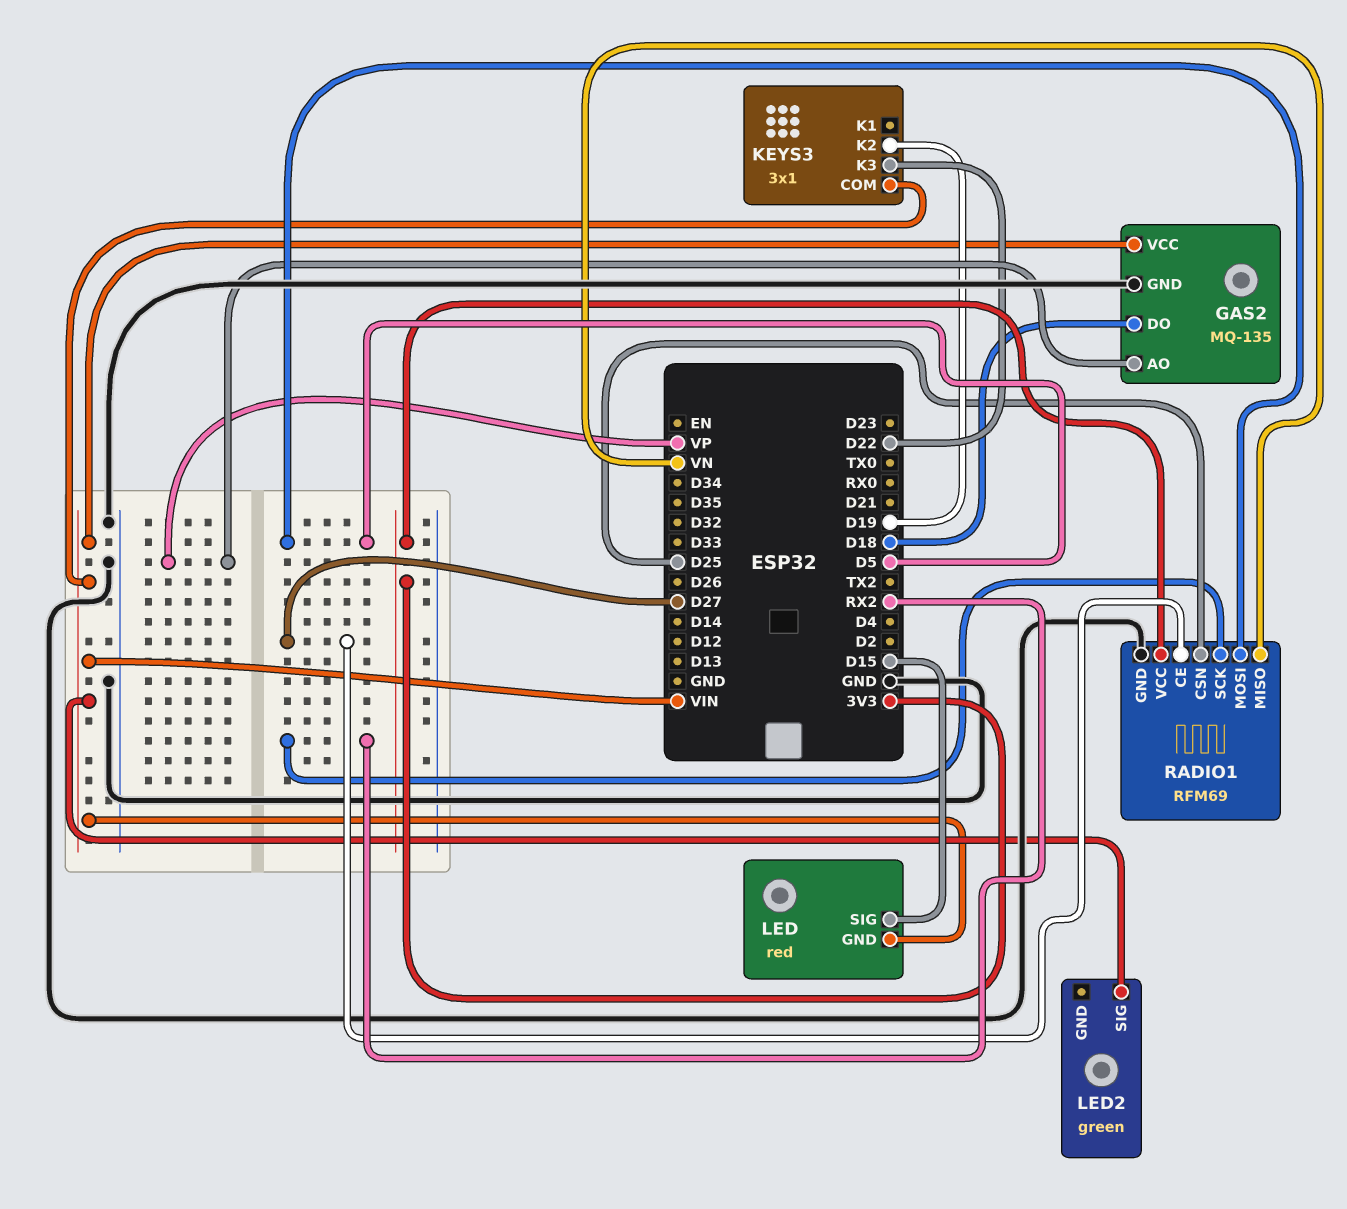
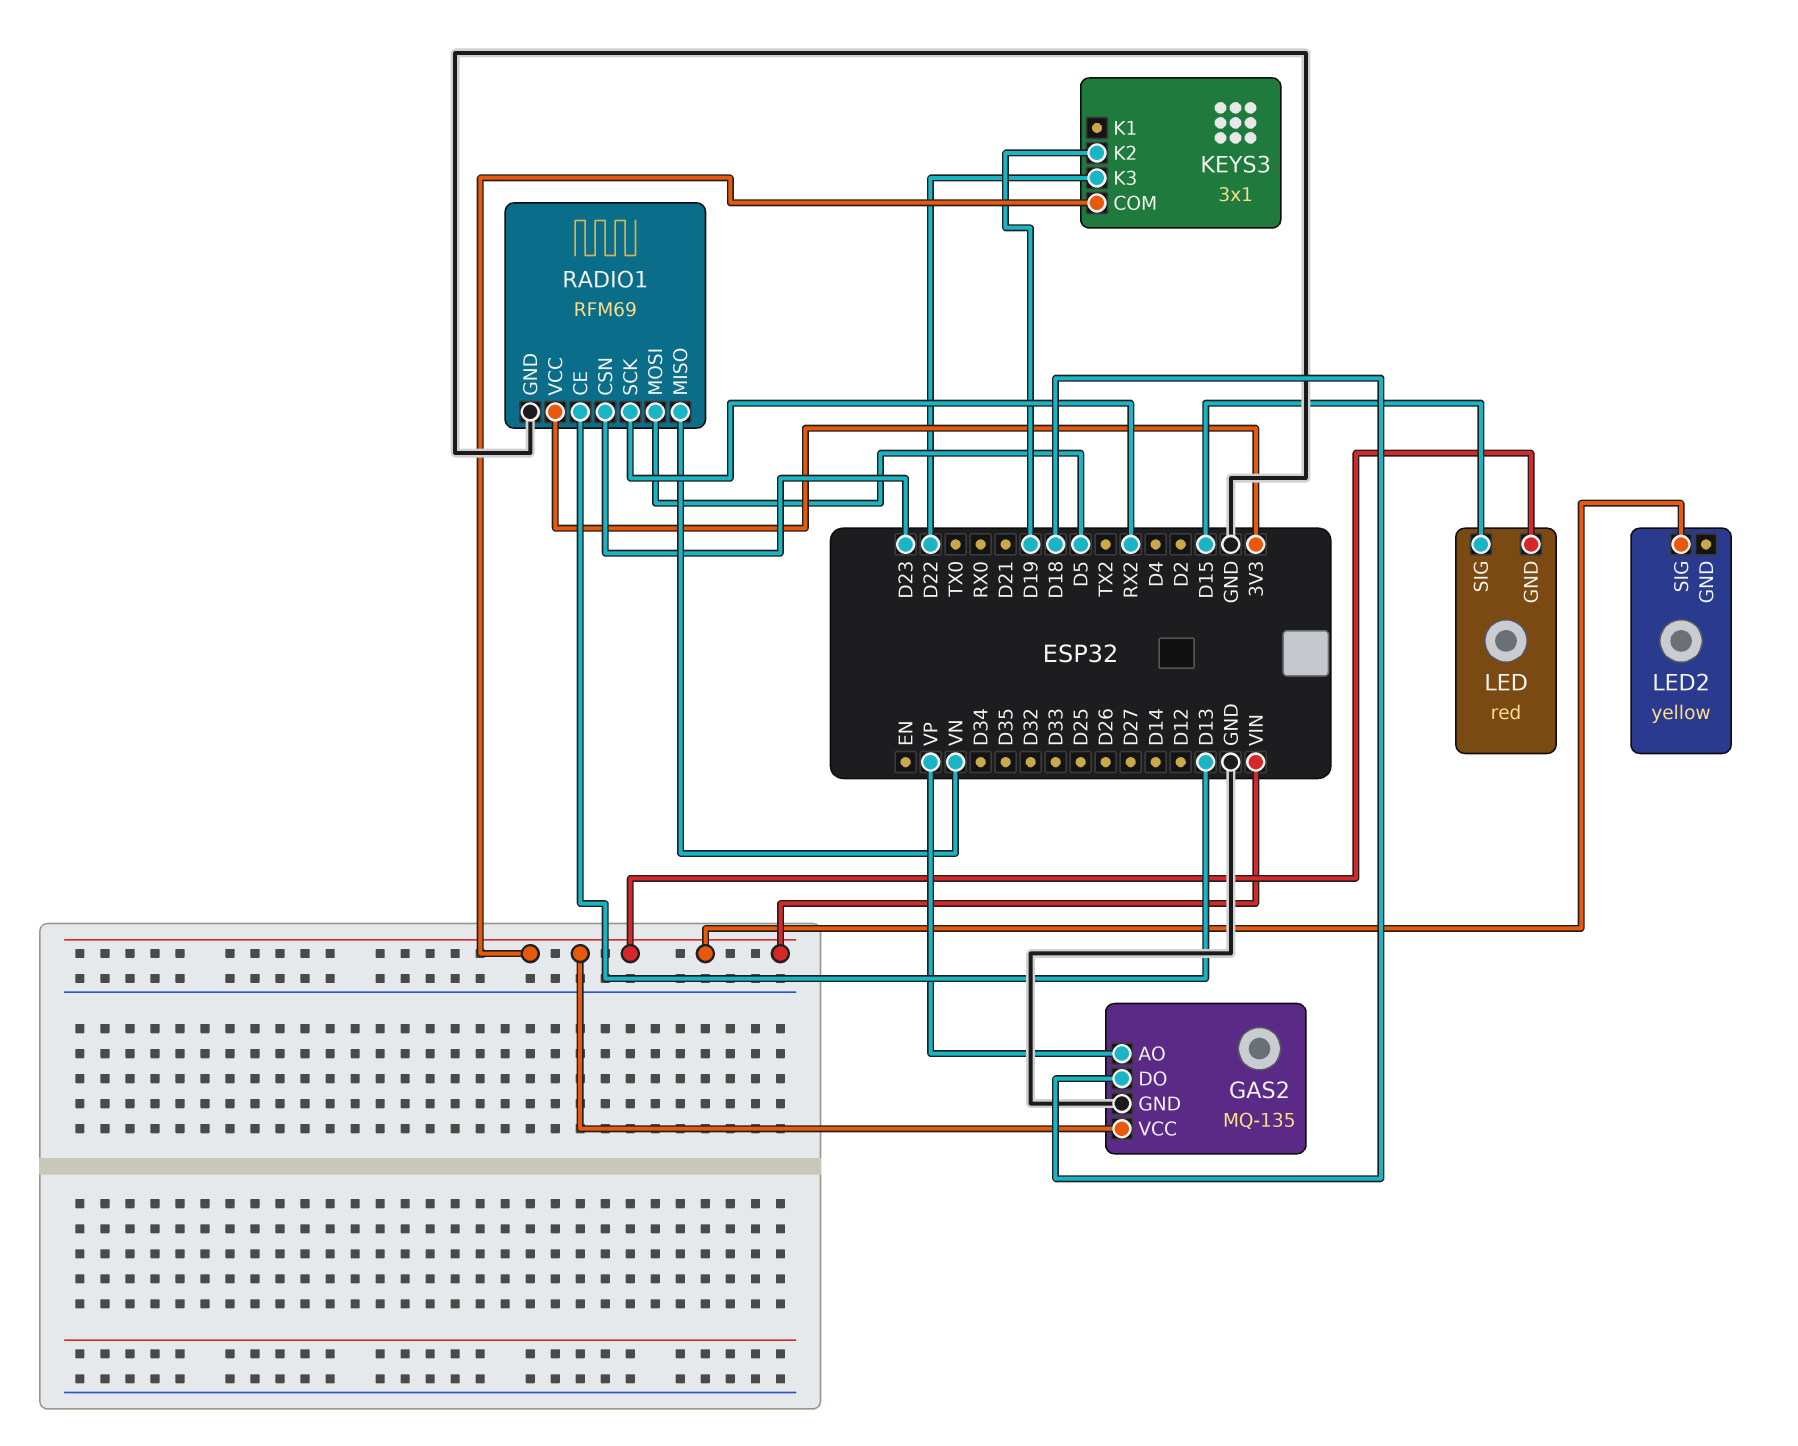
LED2: green -> yellow
RADIO1 pin CE: D27 -> D13
RADIO1 pin CSN: D25 -> D23

